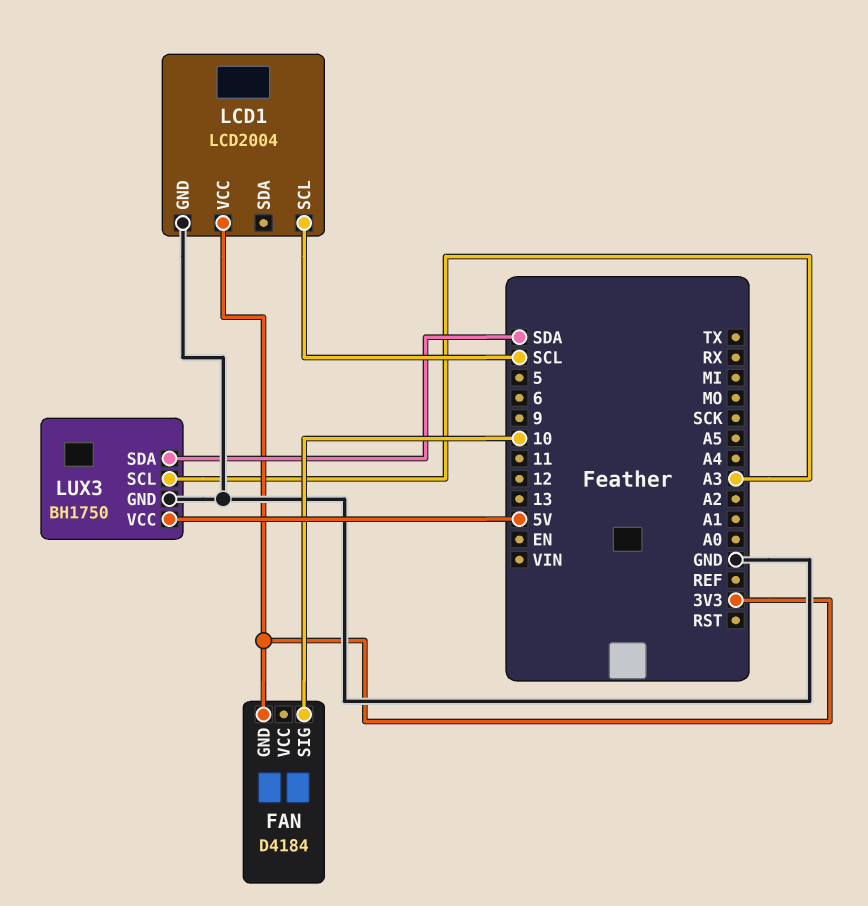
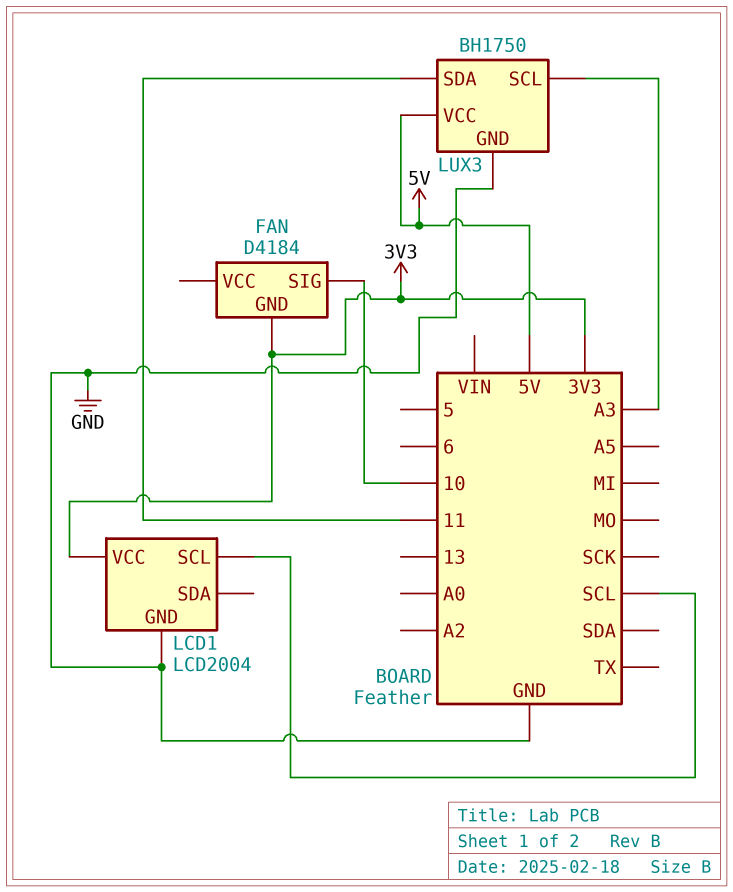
LUX3 pin SDA: SDA -> 11

